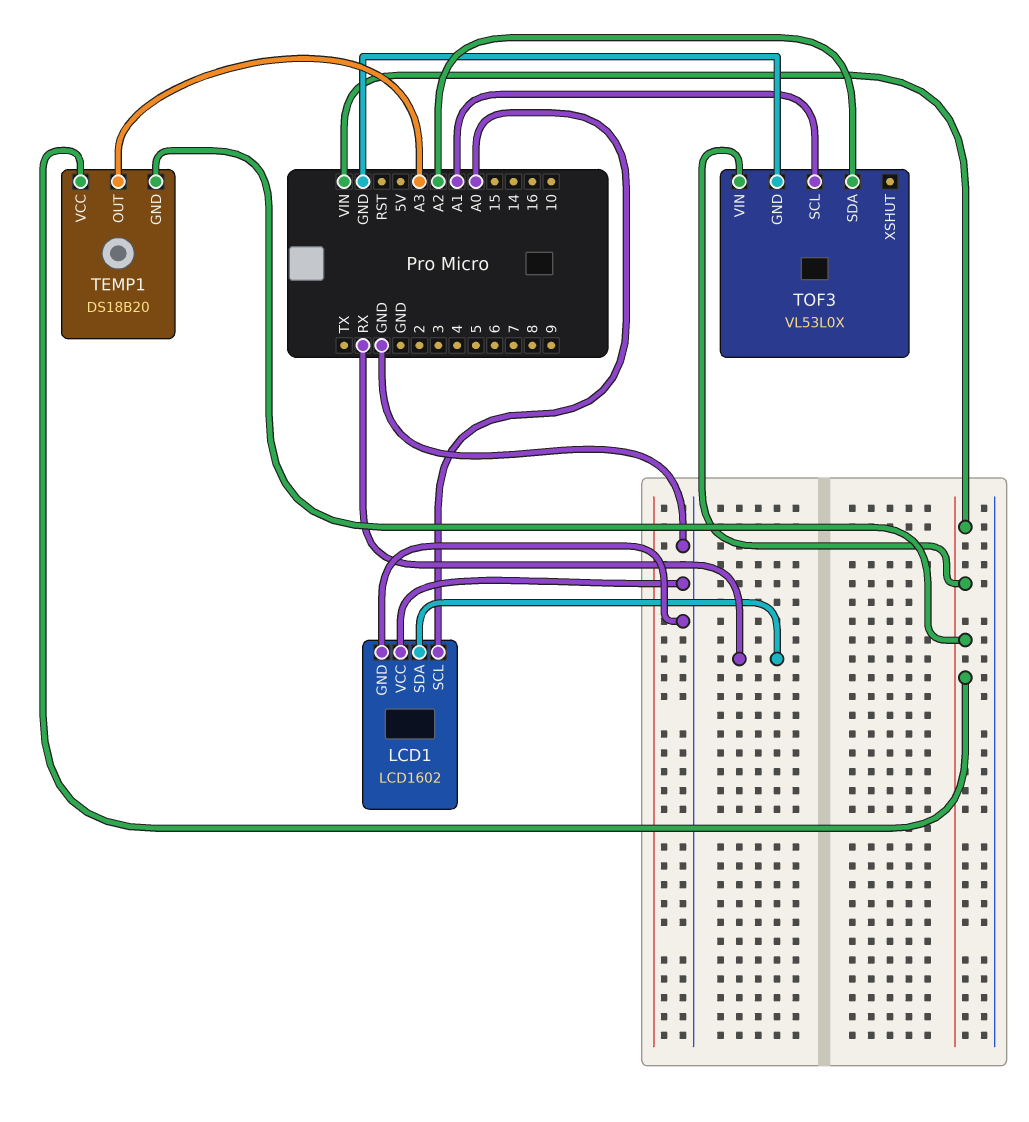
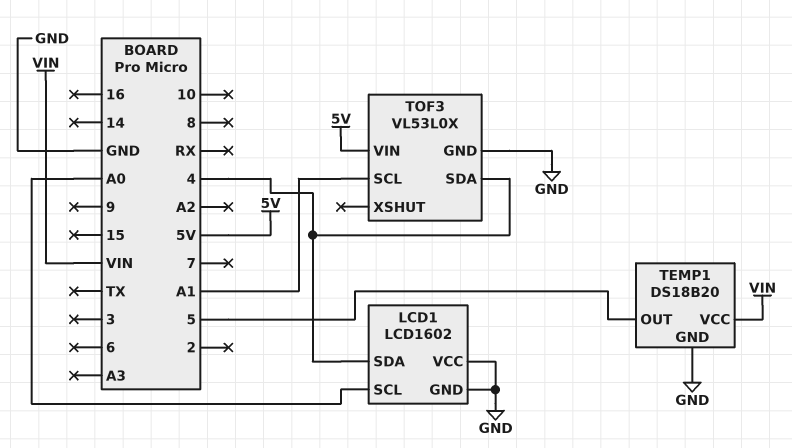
LCD1 pin SDA: RX -> 4
TEMP1 pin GND: VIN -> GND
TEMP1 pin OUT: A3 -> 5
TOF3 pin SDA: A2 -> 4
TOF3 pin VIN: VIN -> 5V

